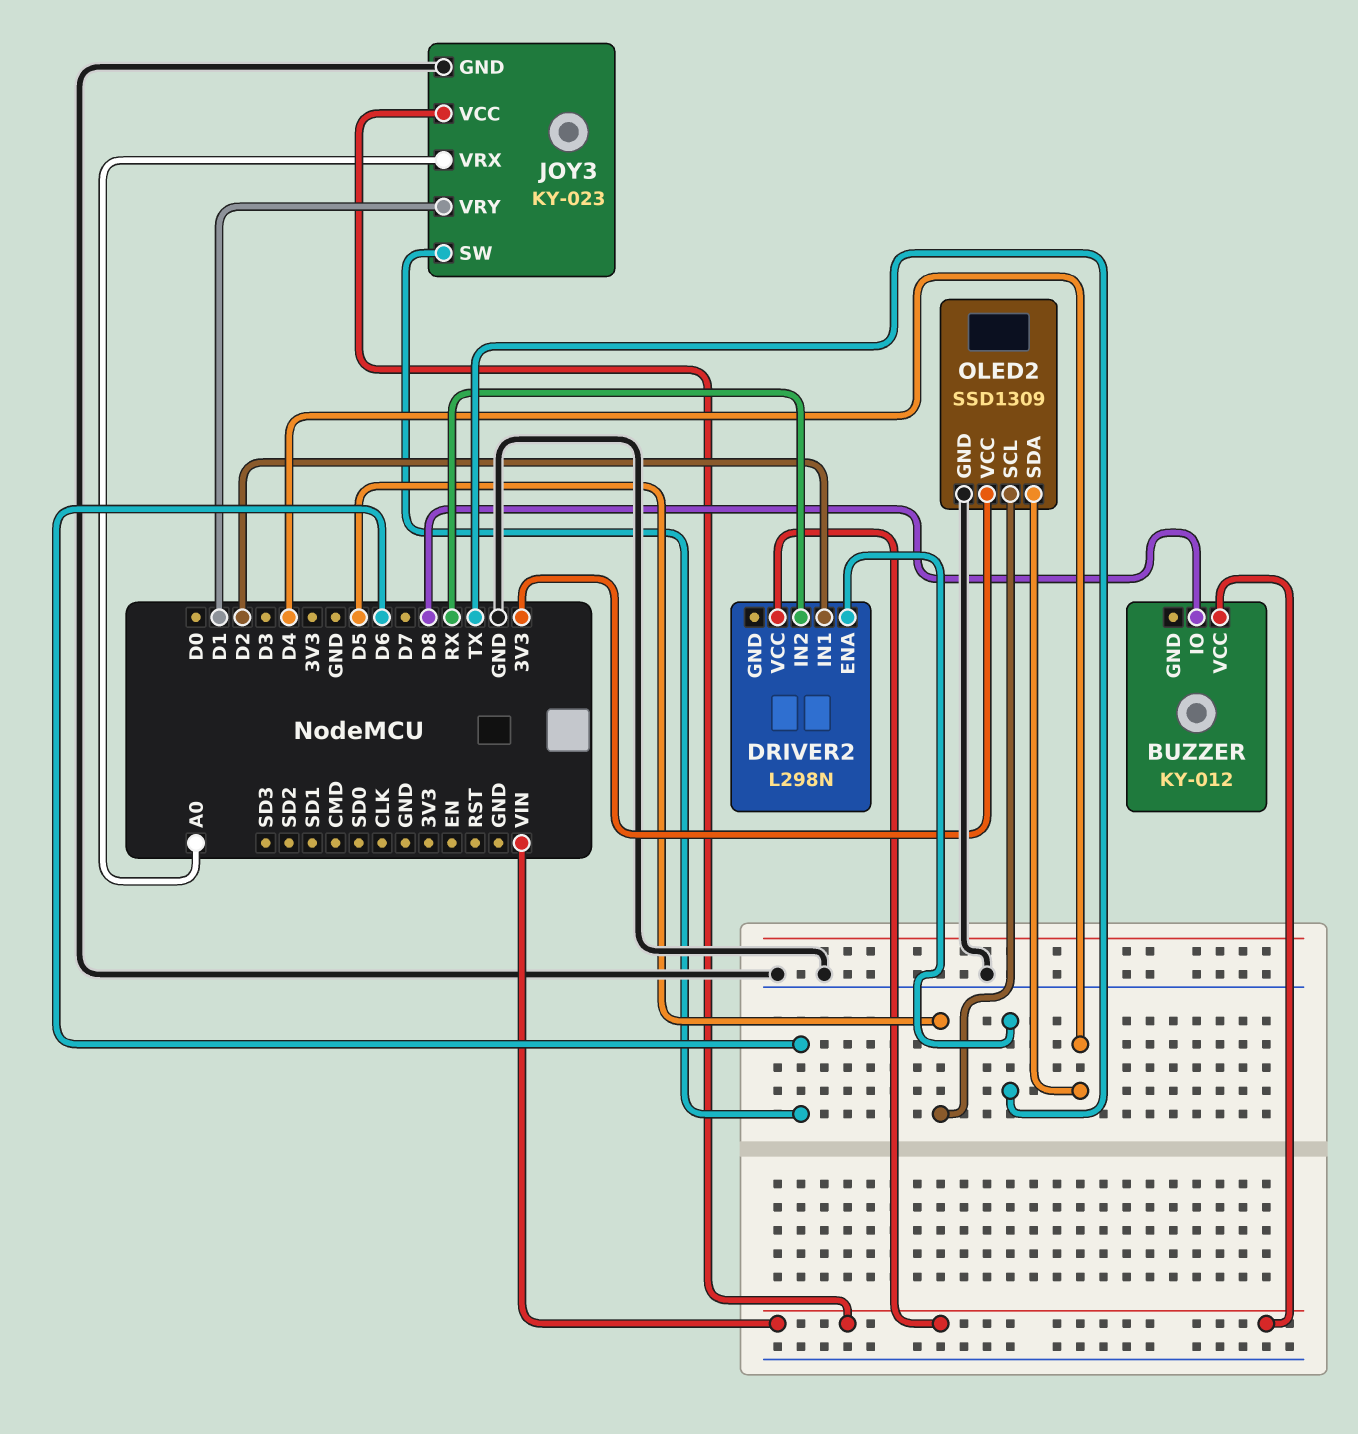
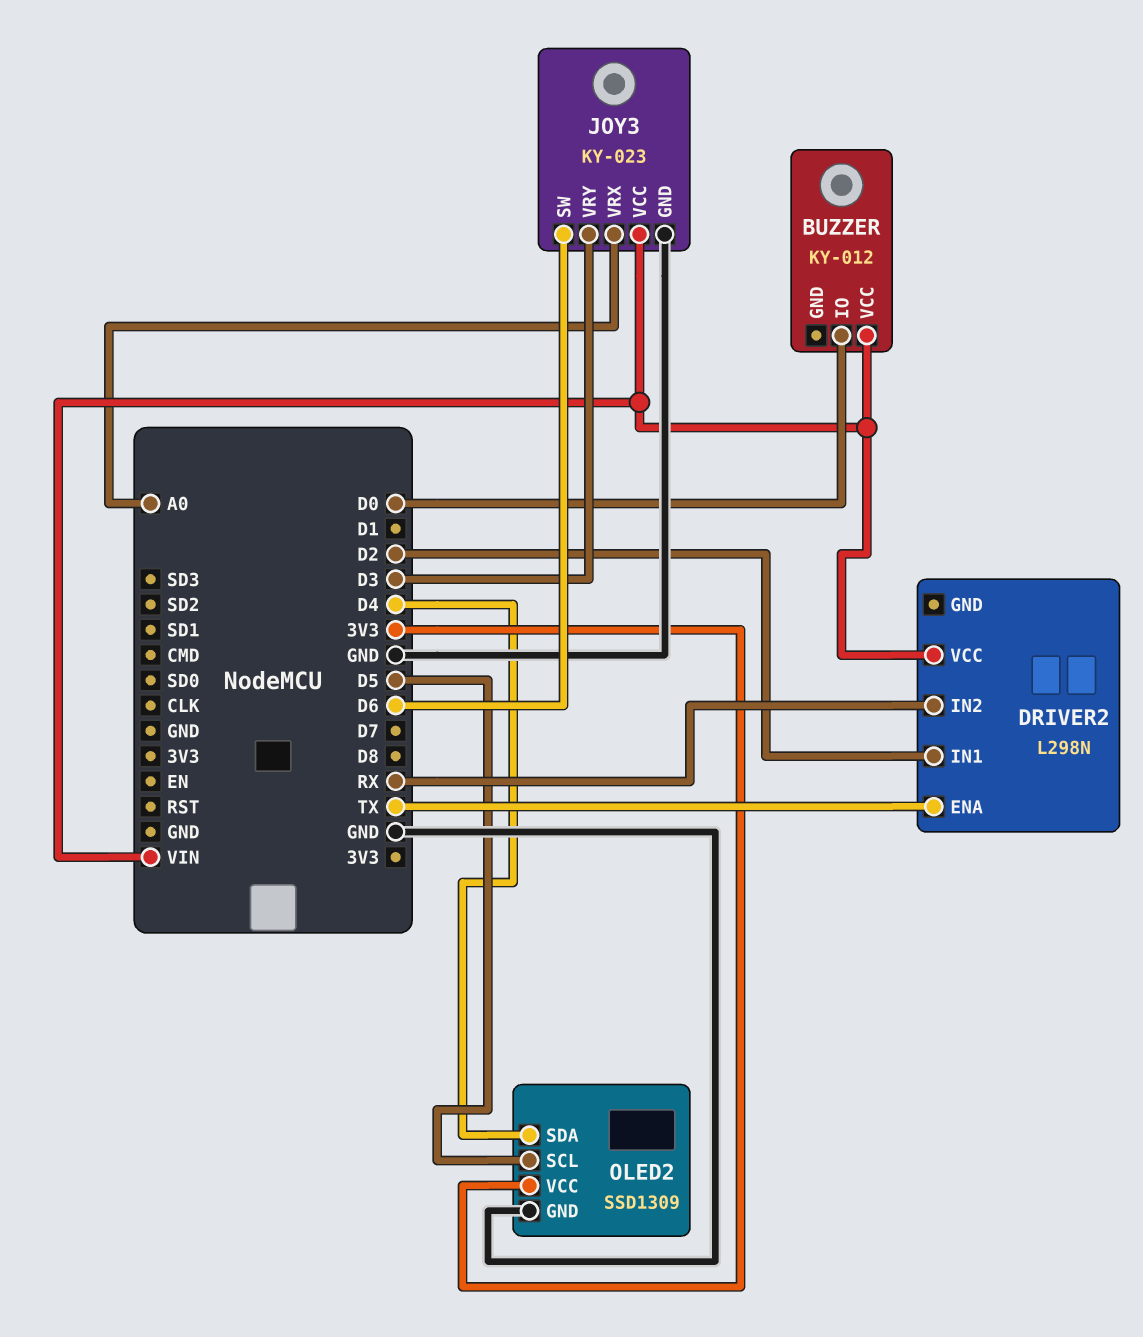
BUZZER pin IO: D8 -> D0
JOY3 pin VRY: D1 -> D3

